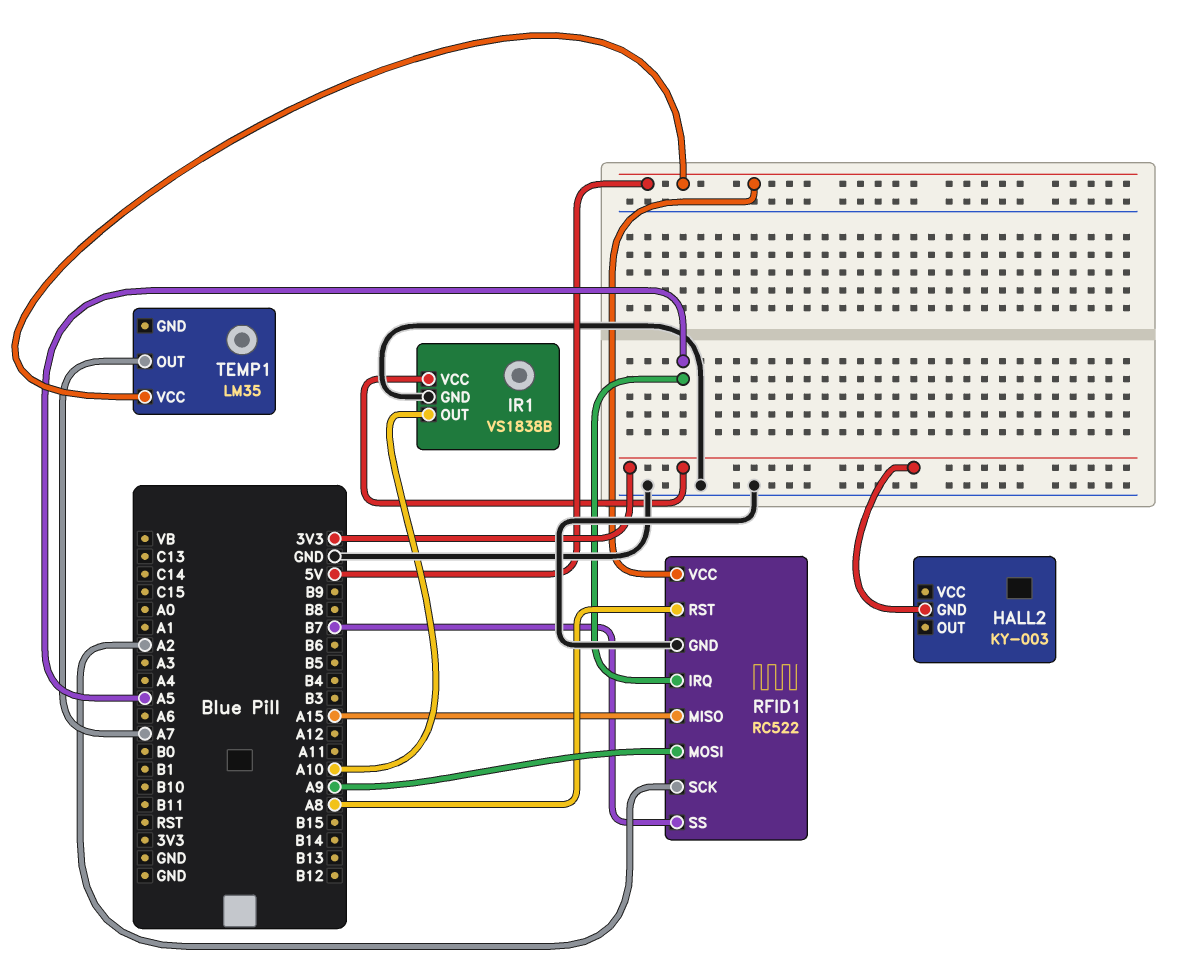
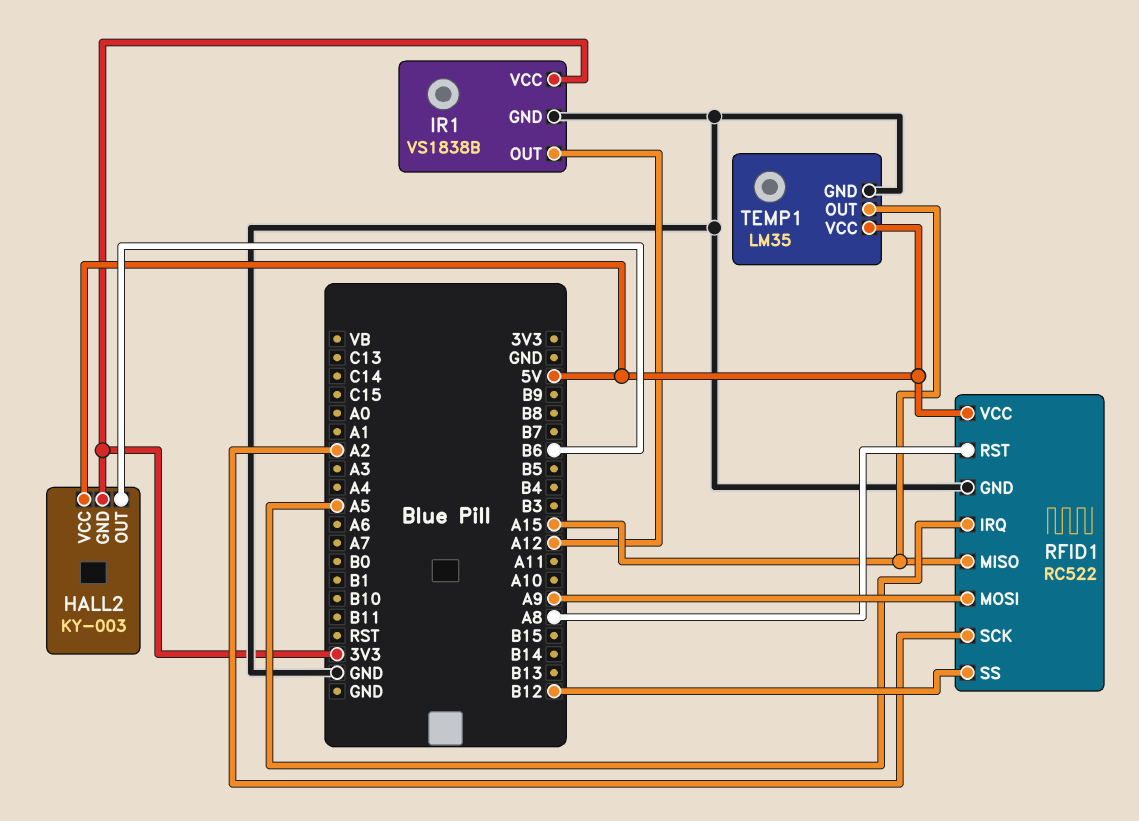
HALL2 pin OUT: none -> B6
HALL2 pin VCC: none -> 5V
IR1 pin OUT: A10 -> A12
RFID1 pin SS: B7 -> B12
TEMP1 pin GND: none -> GND
TEMP1 pin OUT: A7 -> A15

